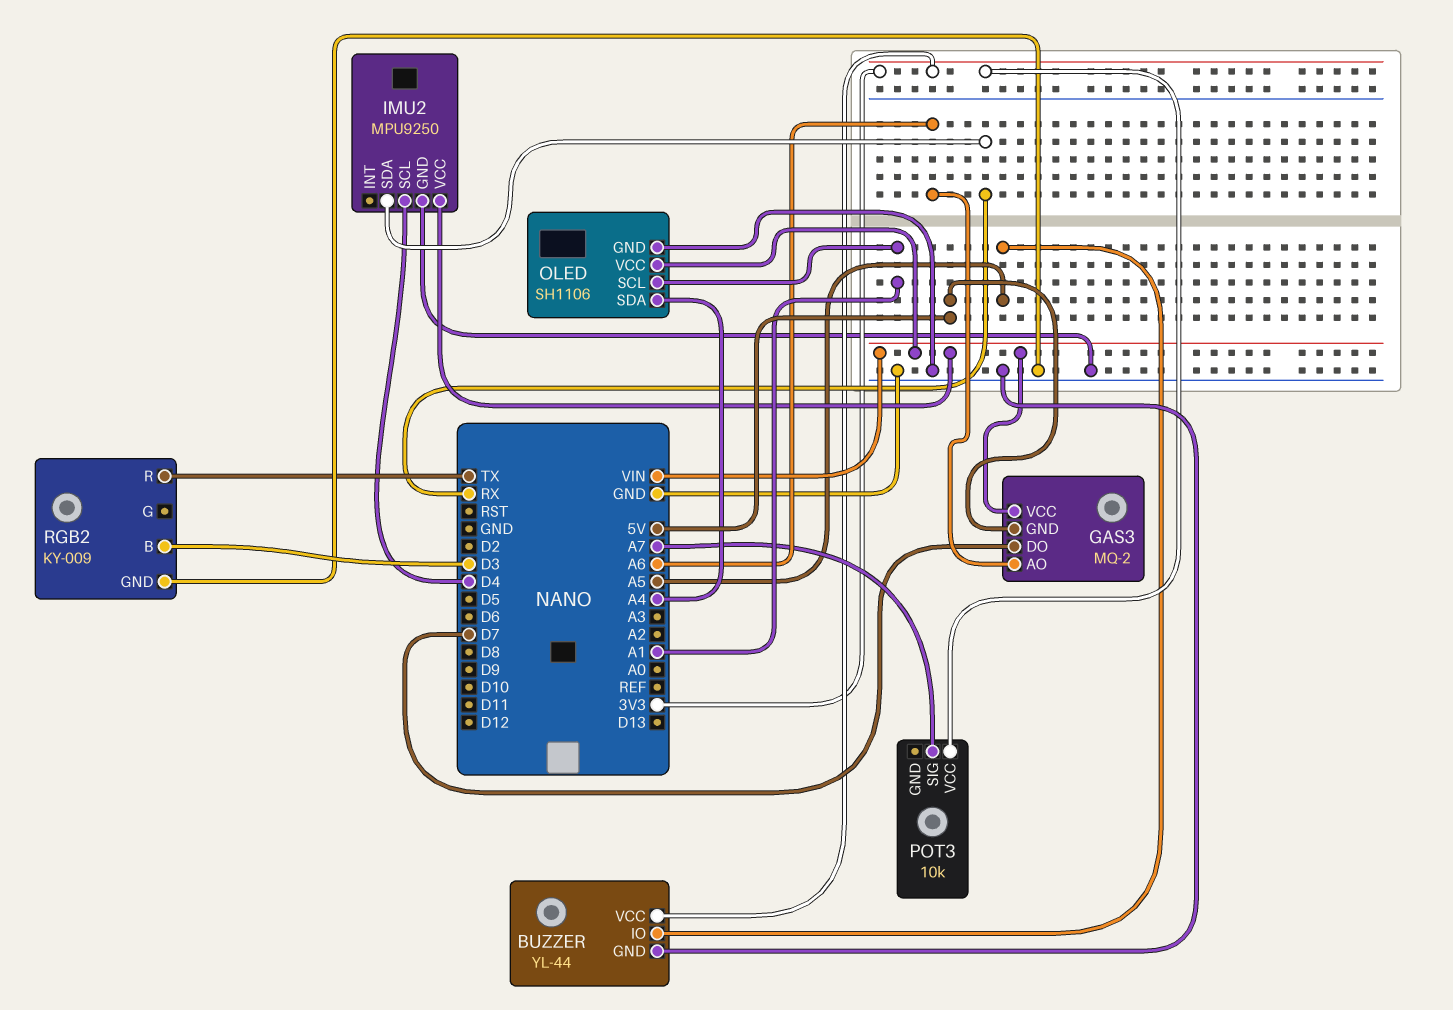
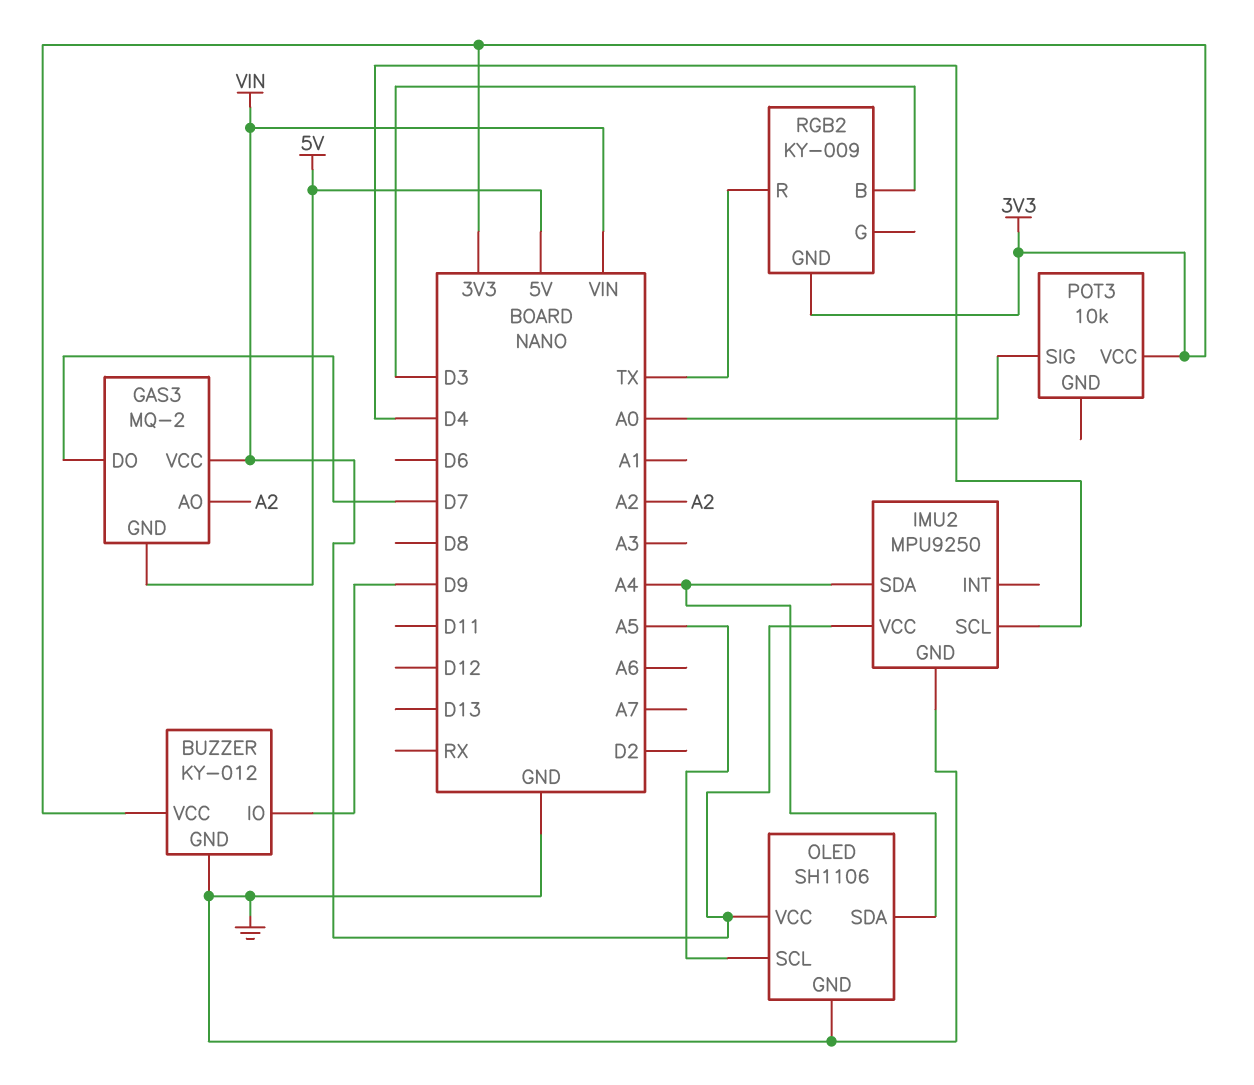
BUZZER: YL-44 -> KY-012
BUZZER pin IO: A5 -> D9
GAS3 pin AO: A6 -> A2
IMU2 pin SDA: RX -> A4
OLED pin SCL: A1 -> A5
POT3 pin SIG: A7 -> A0
RGB2 pin GND: GND -> 3V3

